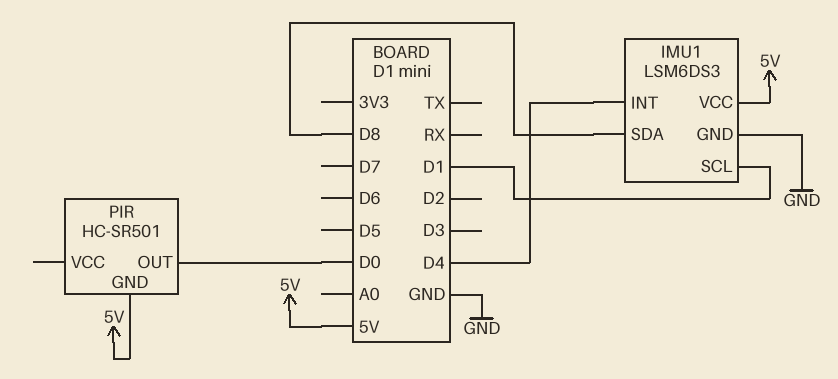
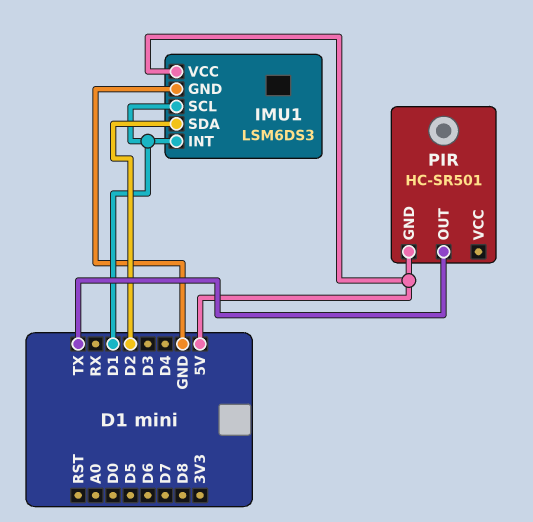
IMU1 pin INT: D4 -> D1
IMU1 pin SDA: D8 -> D2
PIR pin OUT: D0 -> TX

